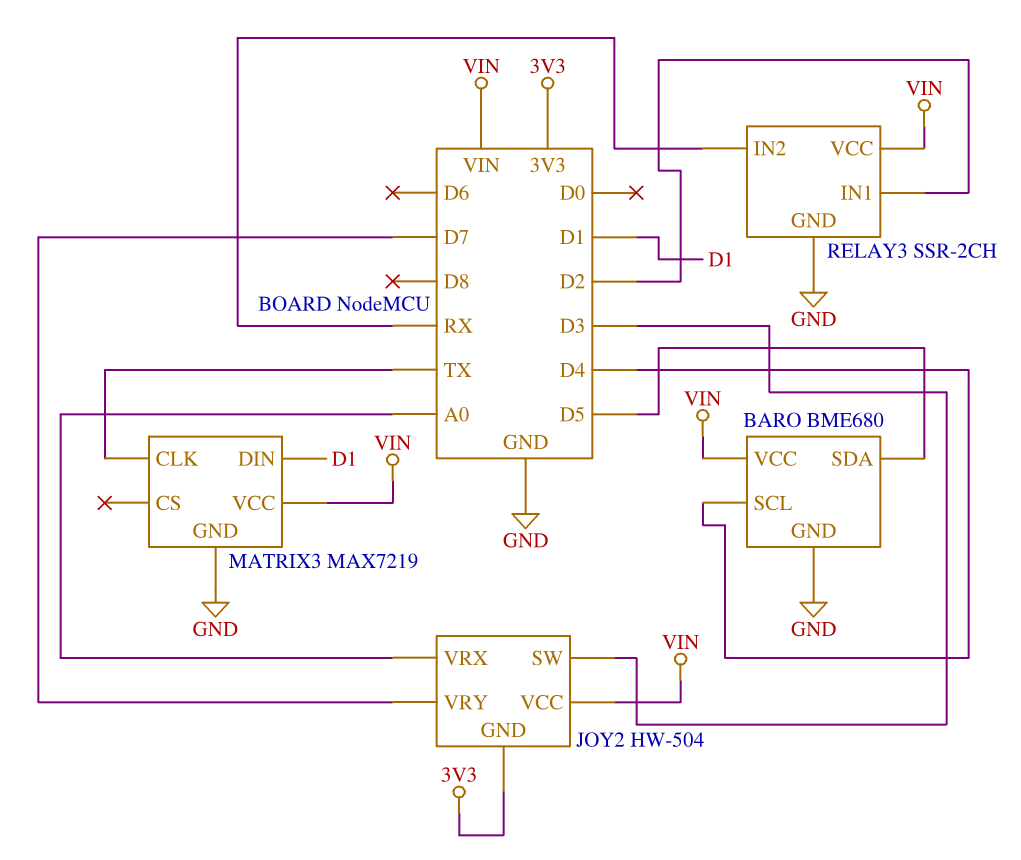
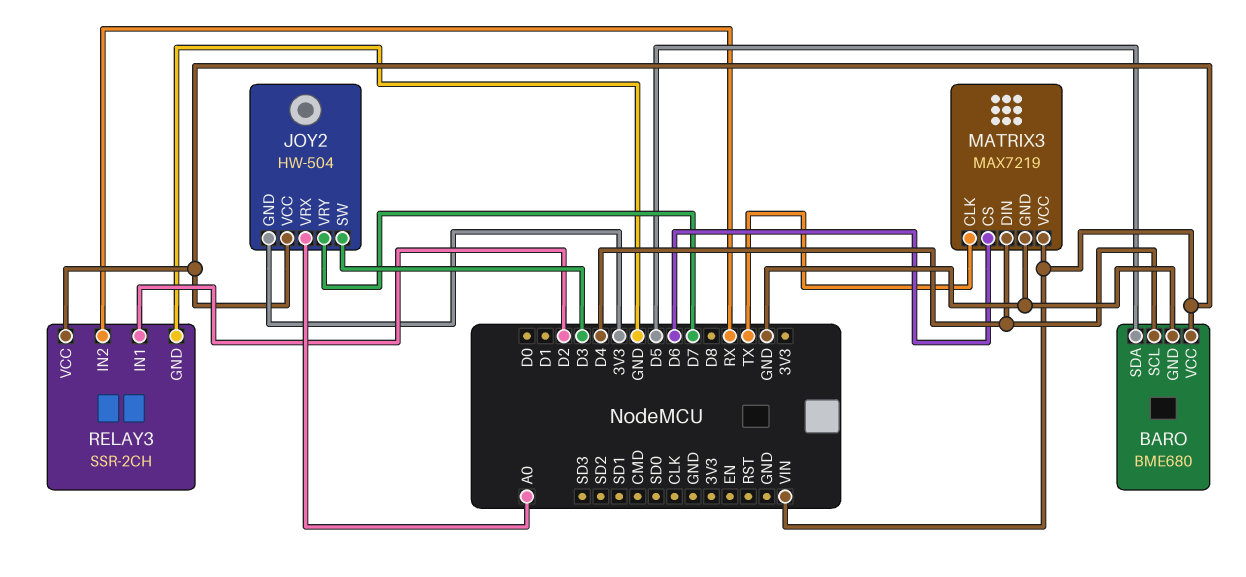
MATRIX3 pin CS: none -> D6
MATRIX3 pin DIN: D1 -> D4

